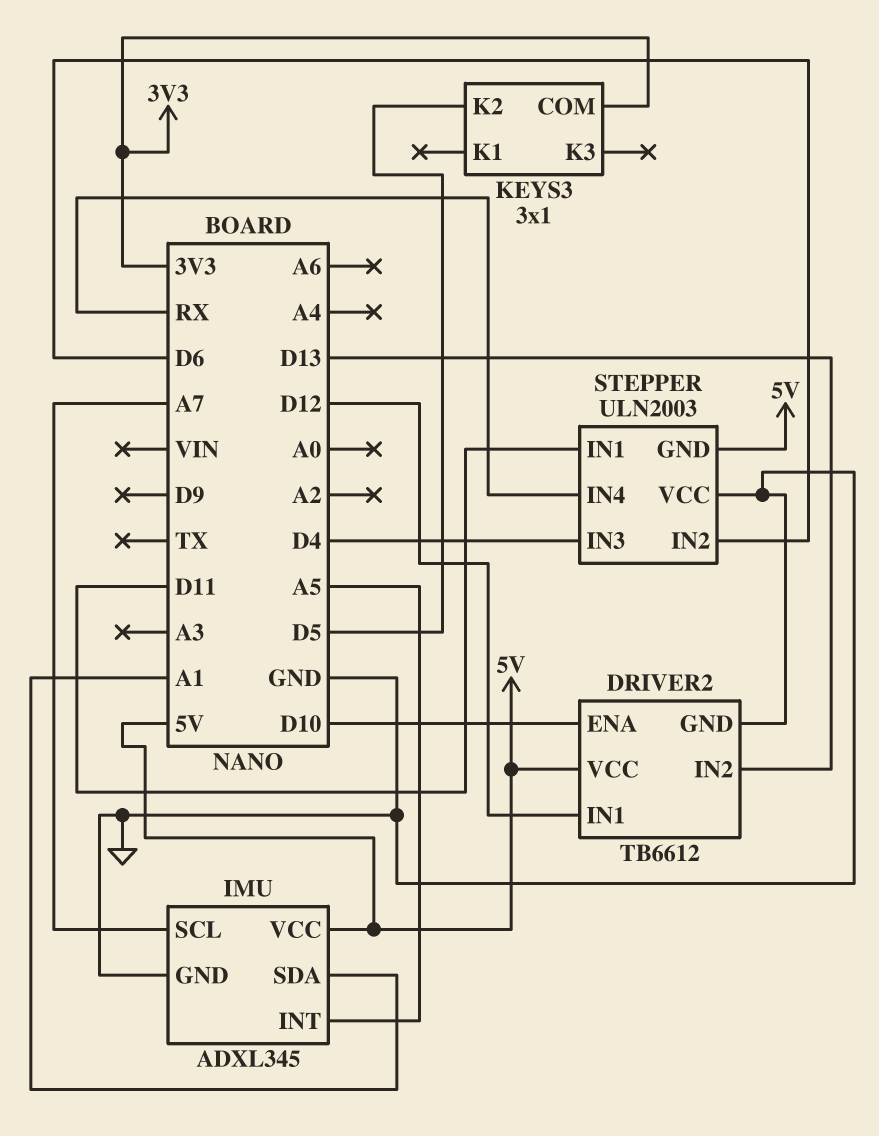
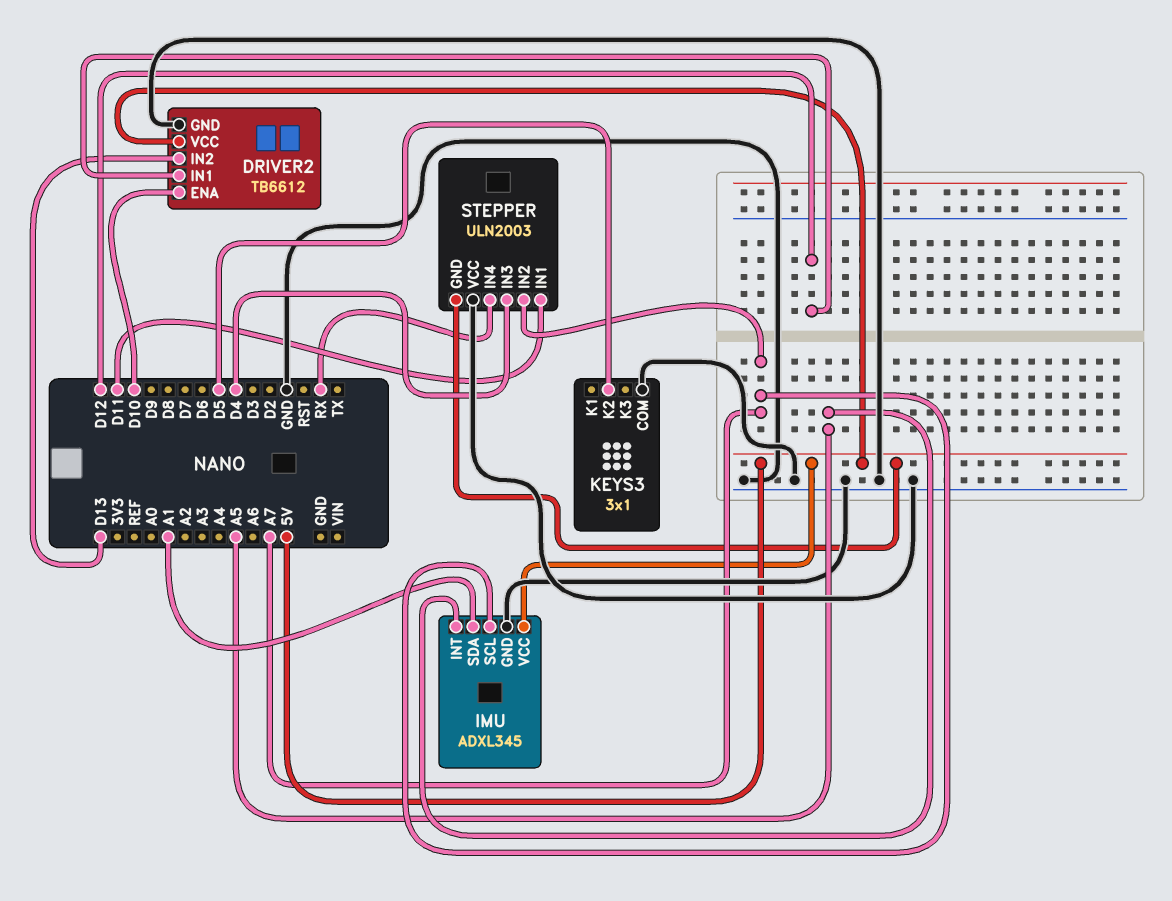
KEYS3 pin COM: 3V3 -> GND
STEPPER pin IN2: D6 -> A7

